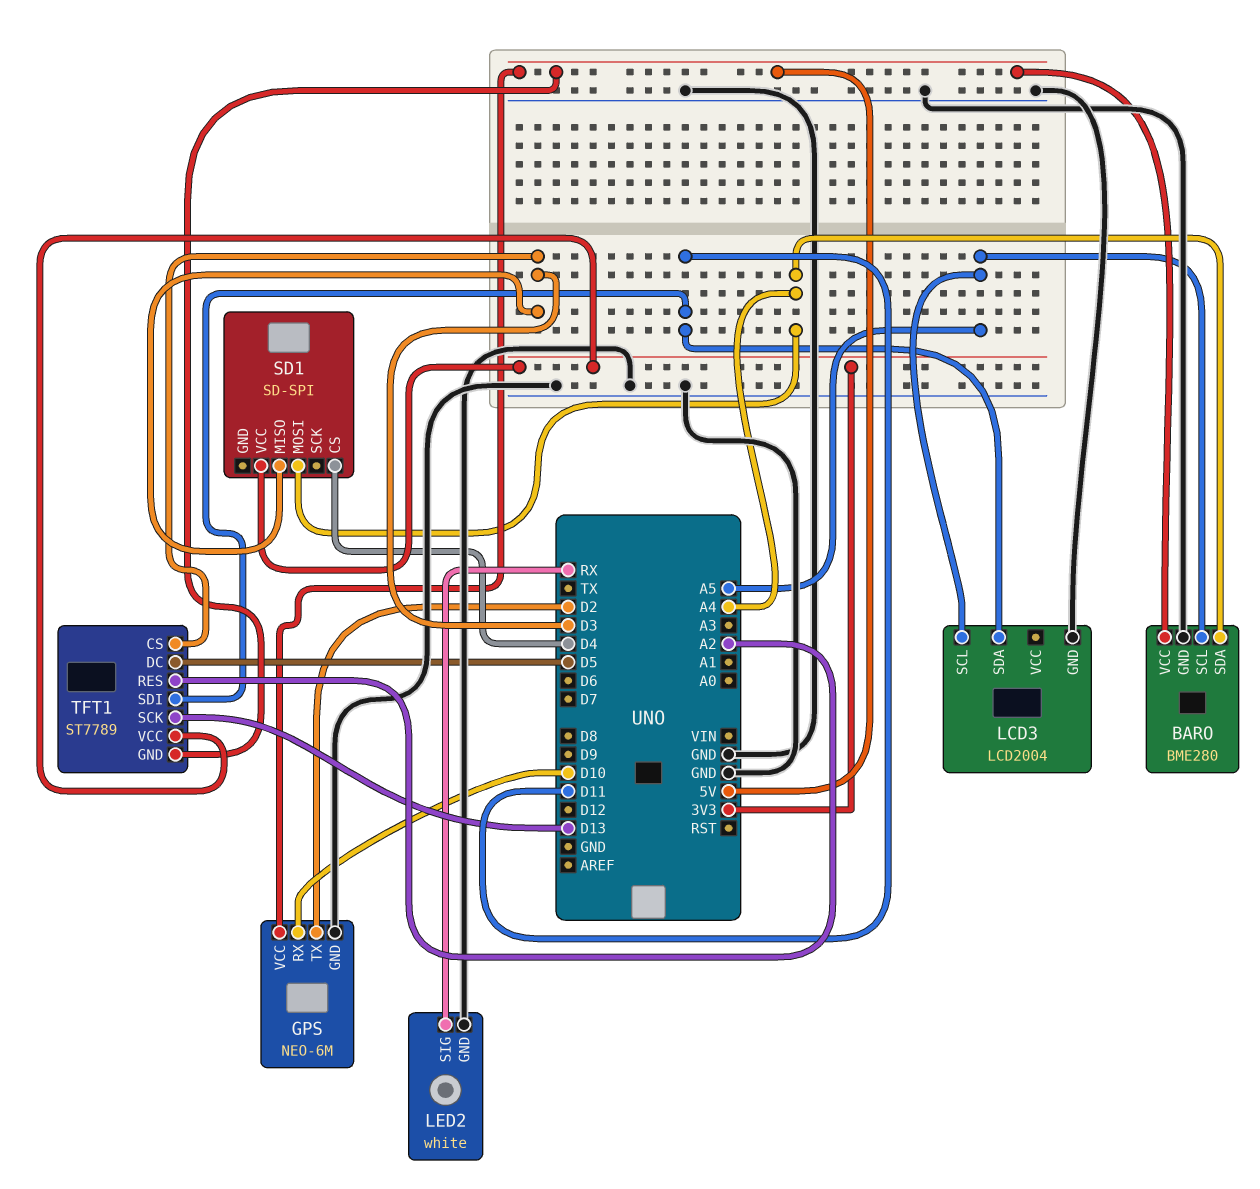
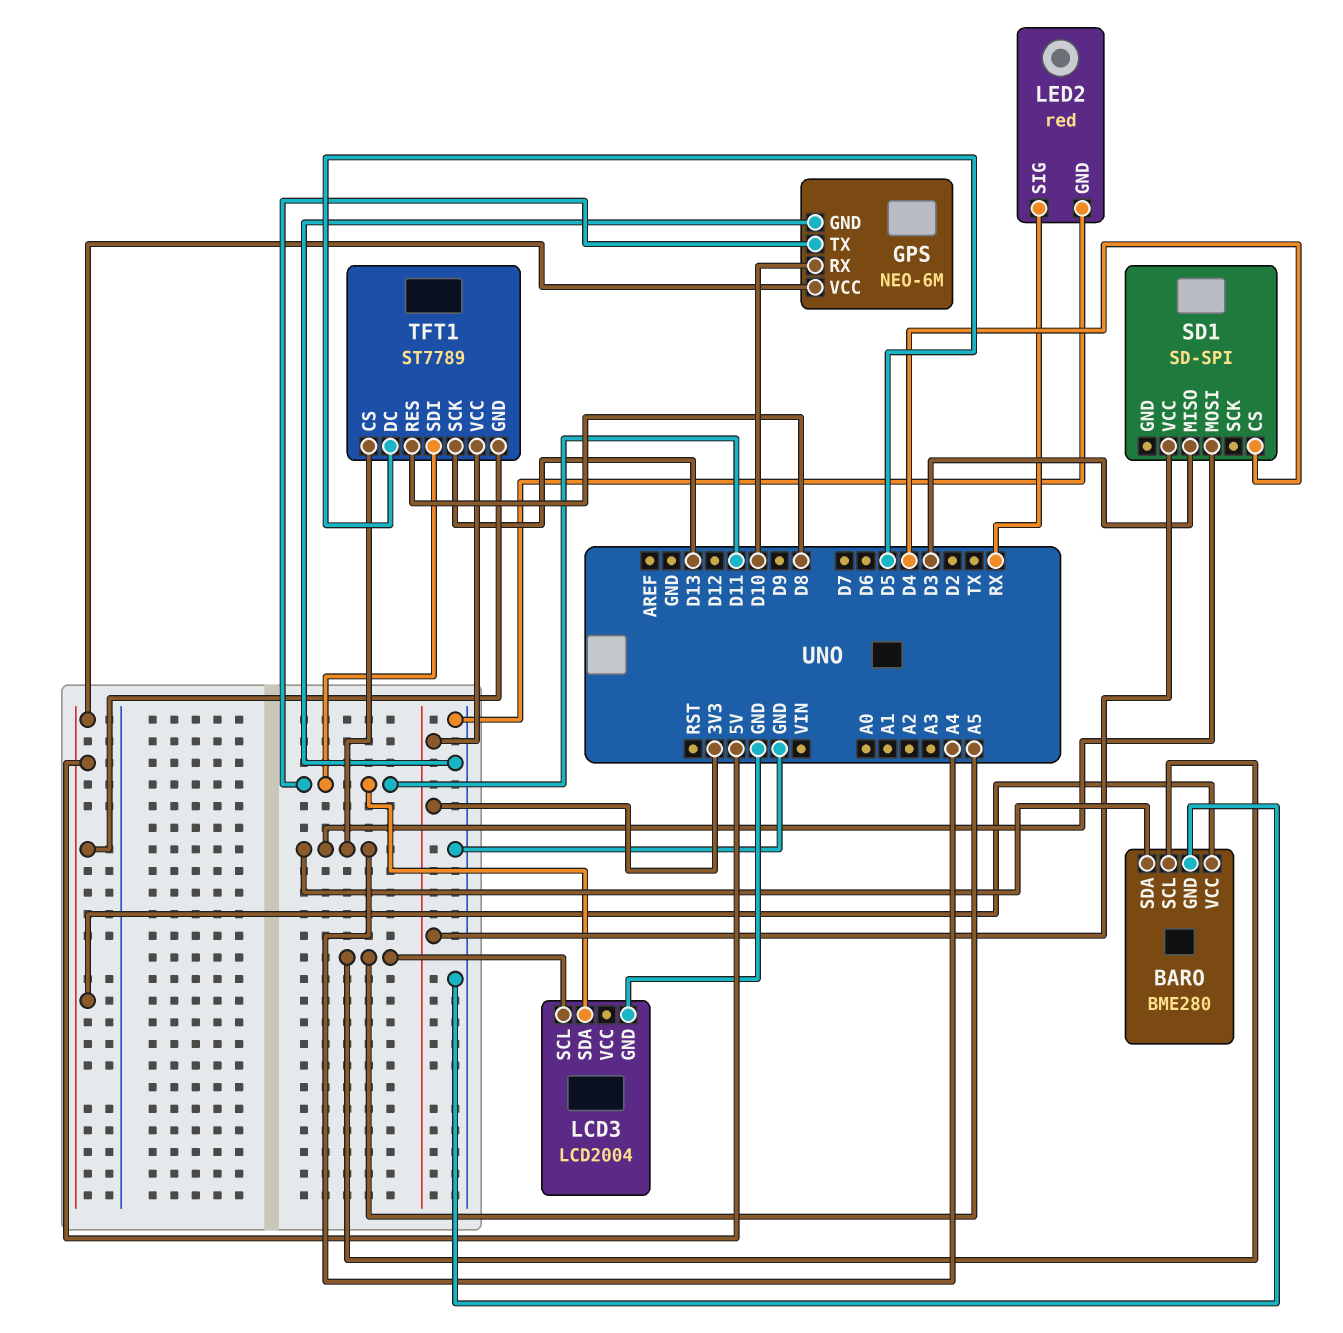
GPS pin TX: D2 -> D11
LED2: white -> red
TFT1 pin CS: D3 -> A4
TFT1 pin RES: A2 -> D8

